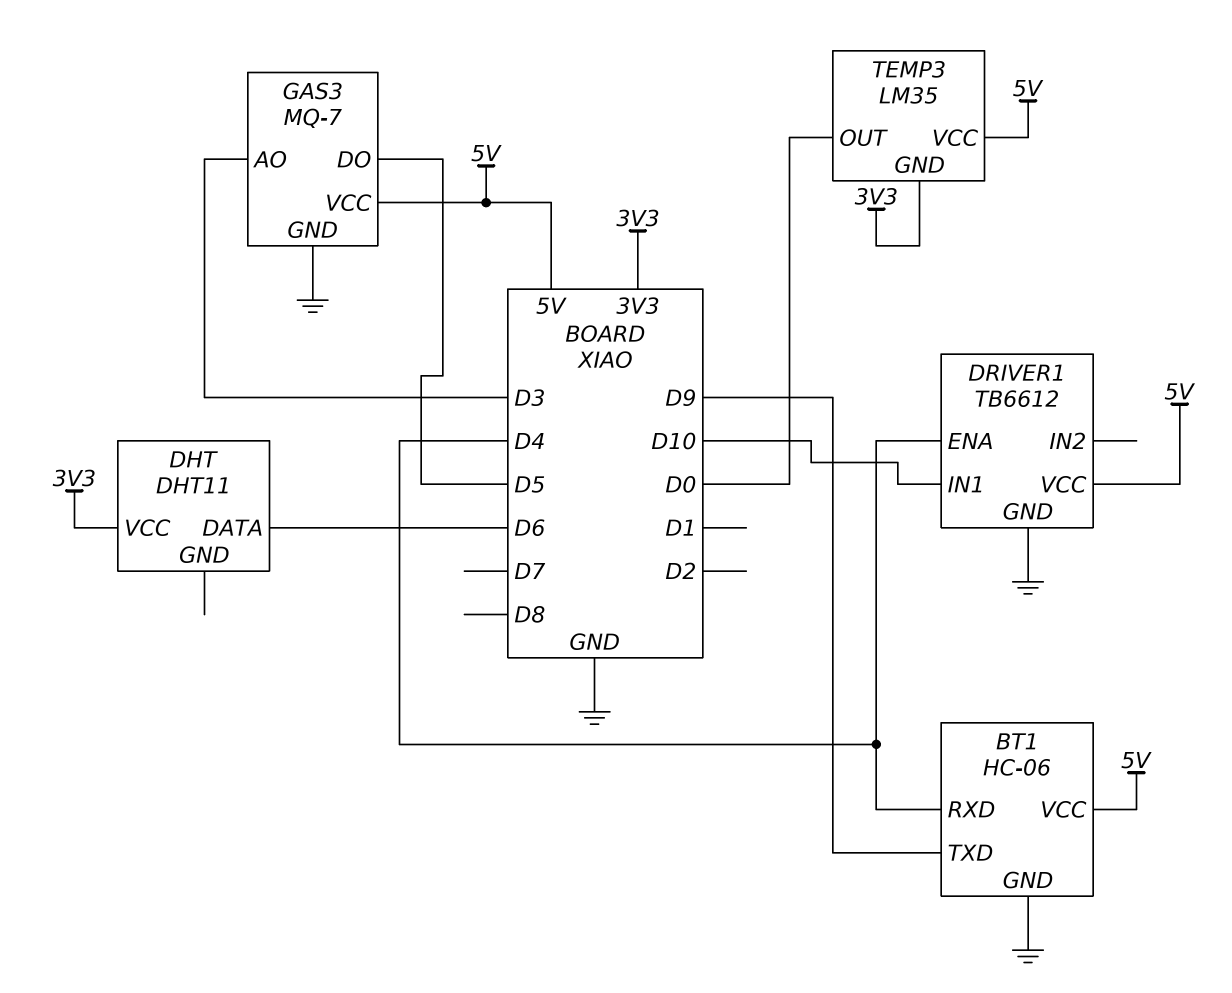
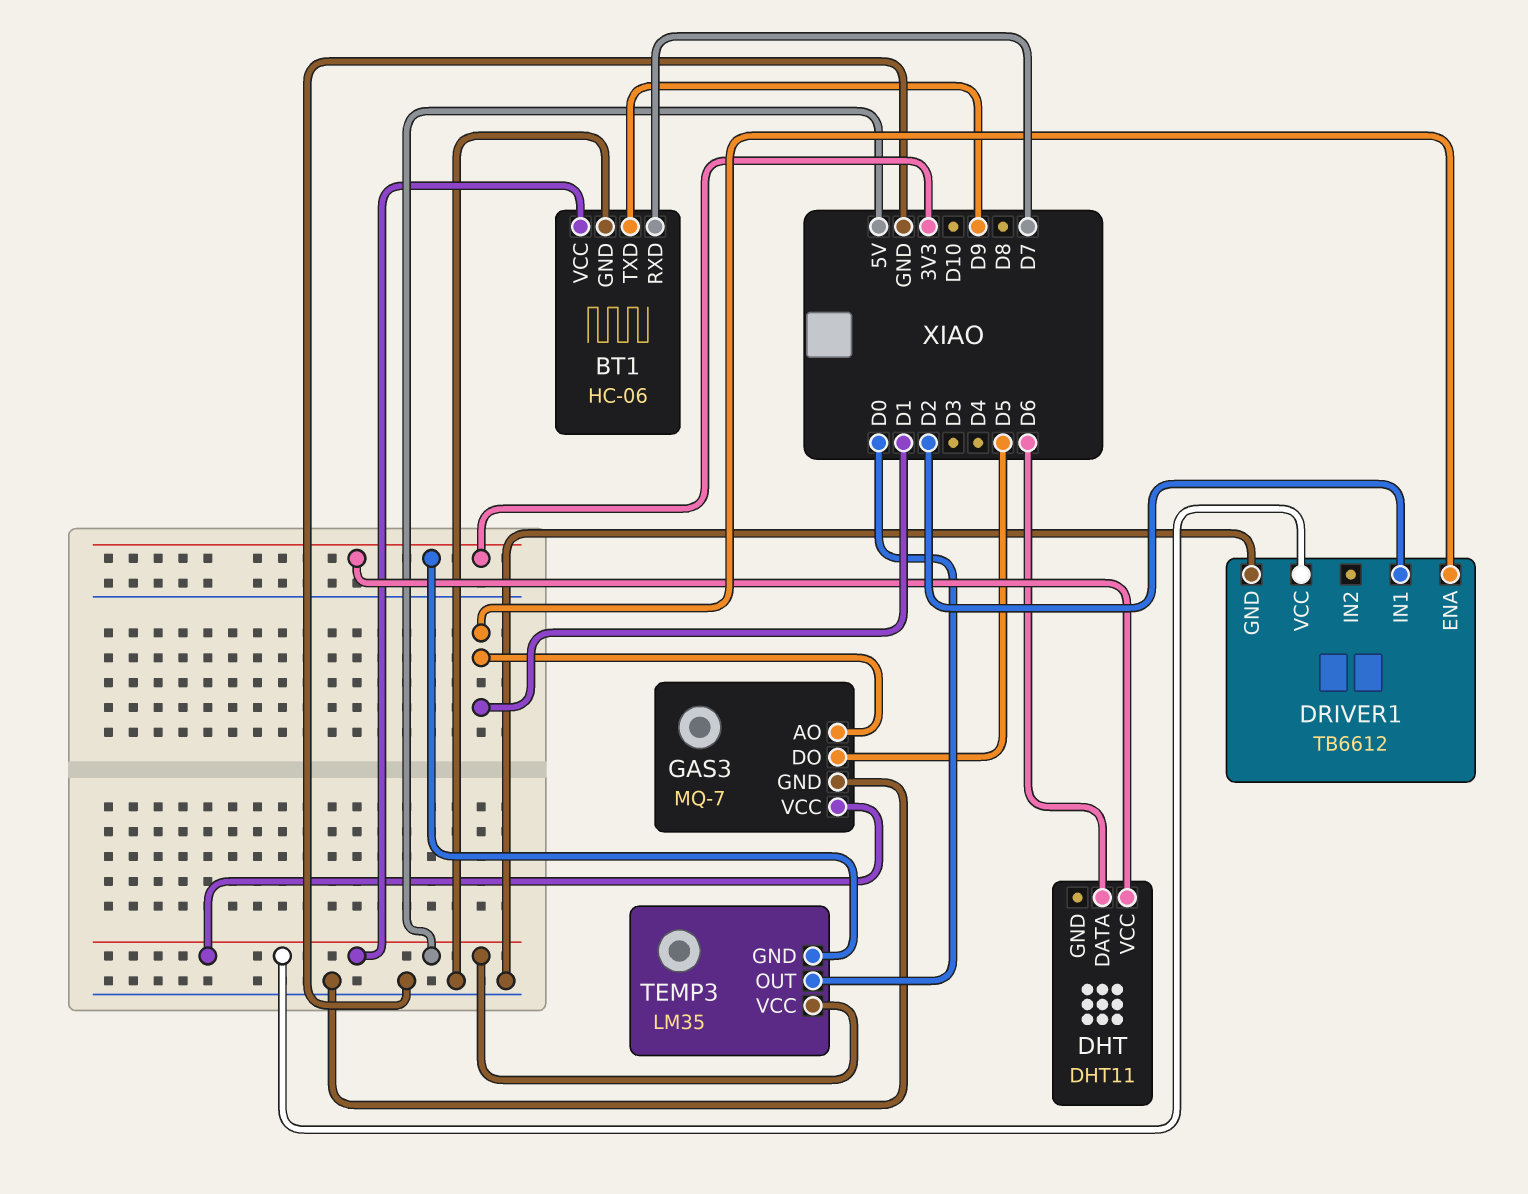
BT1 pin RXD: D4 -> D7
DRIVER1 pin ENA: D4 -> D1
DRIVER1 pin IN1: D10 -> D2
GAS3 pin AO: D3 -> D1

